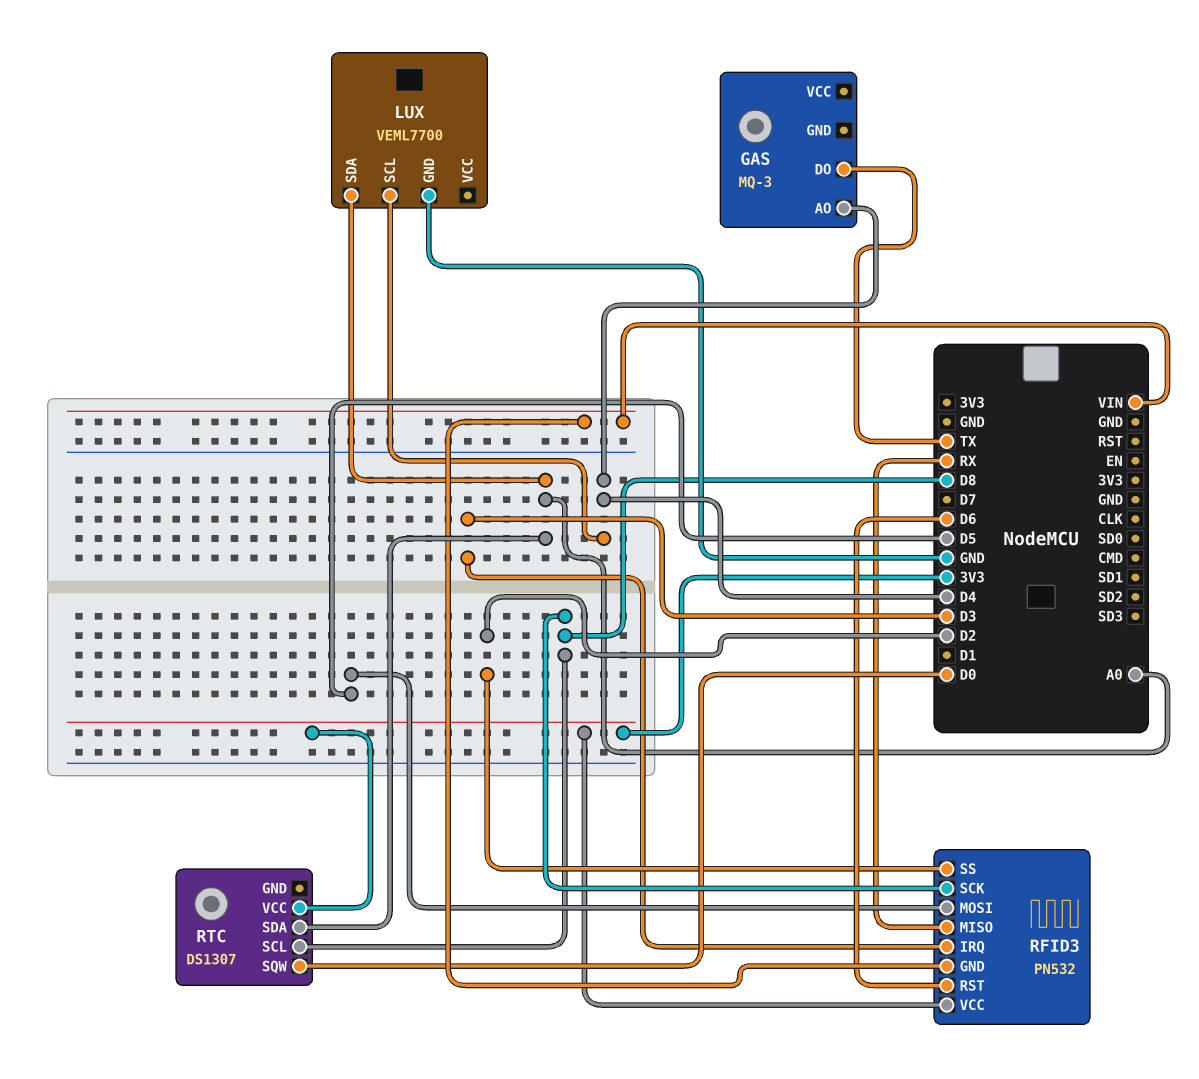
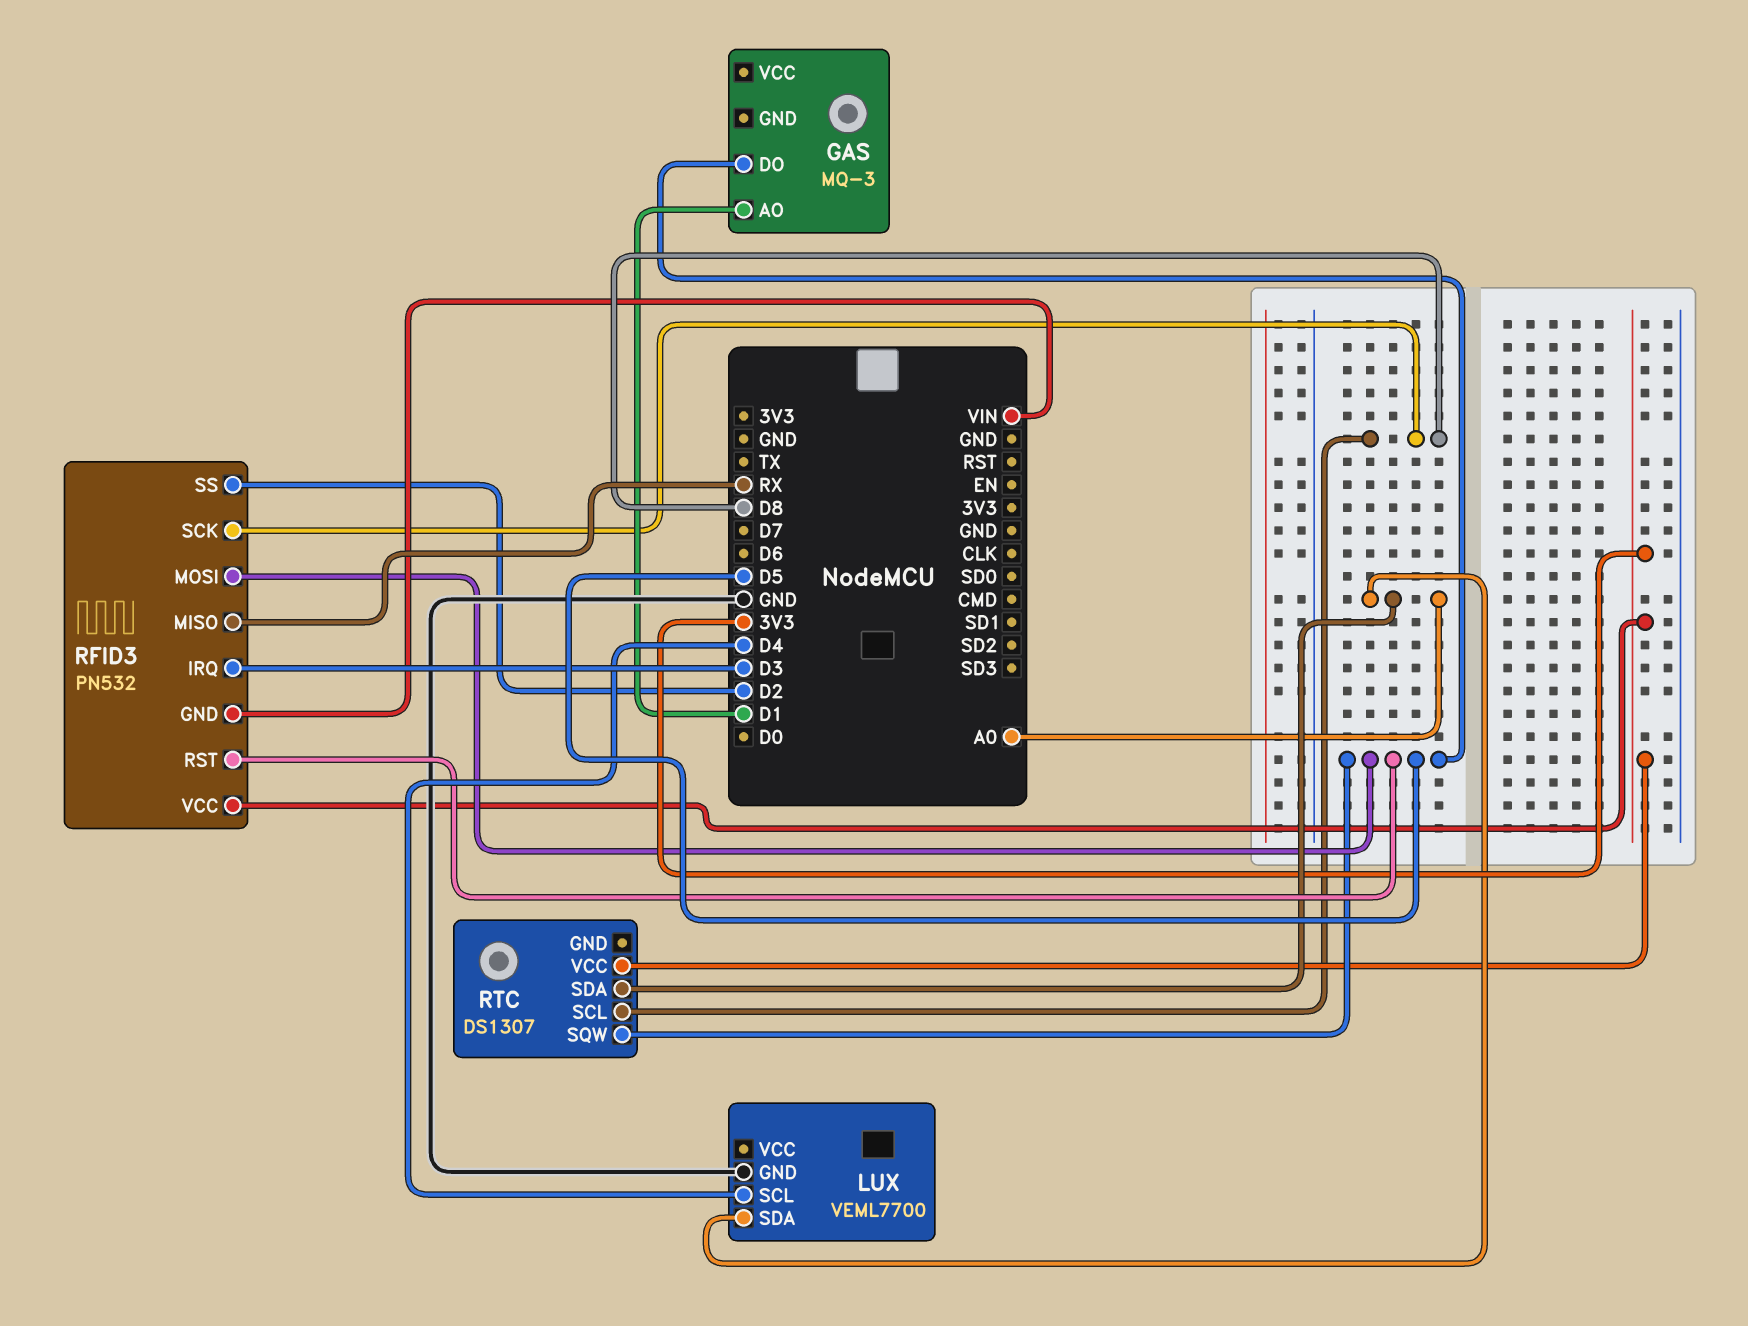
GAS pin AO: D4 -> D1
GAS pin DO: TX -> D5
RFID3 pin RST: D6 -> D5
RTC pin SQW: D0 -> D5

